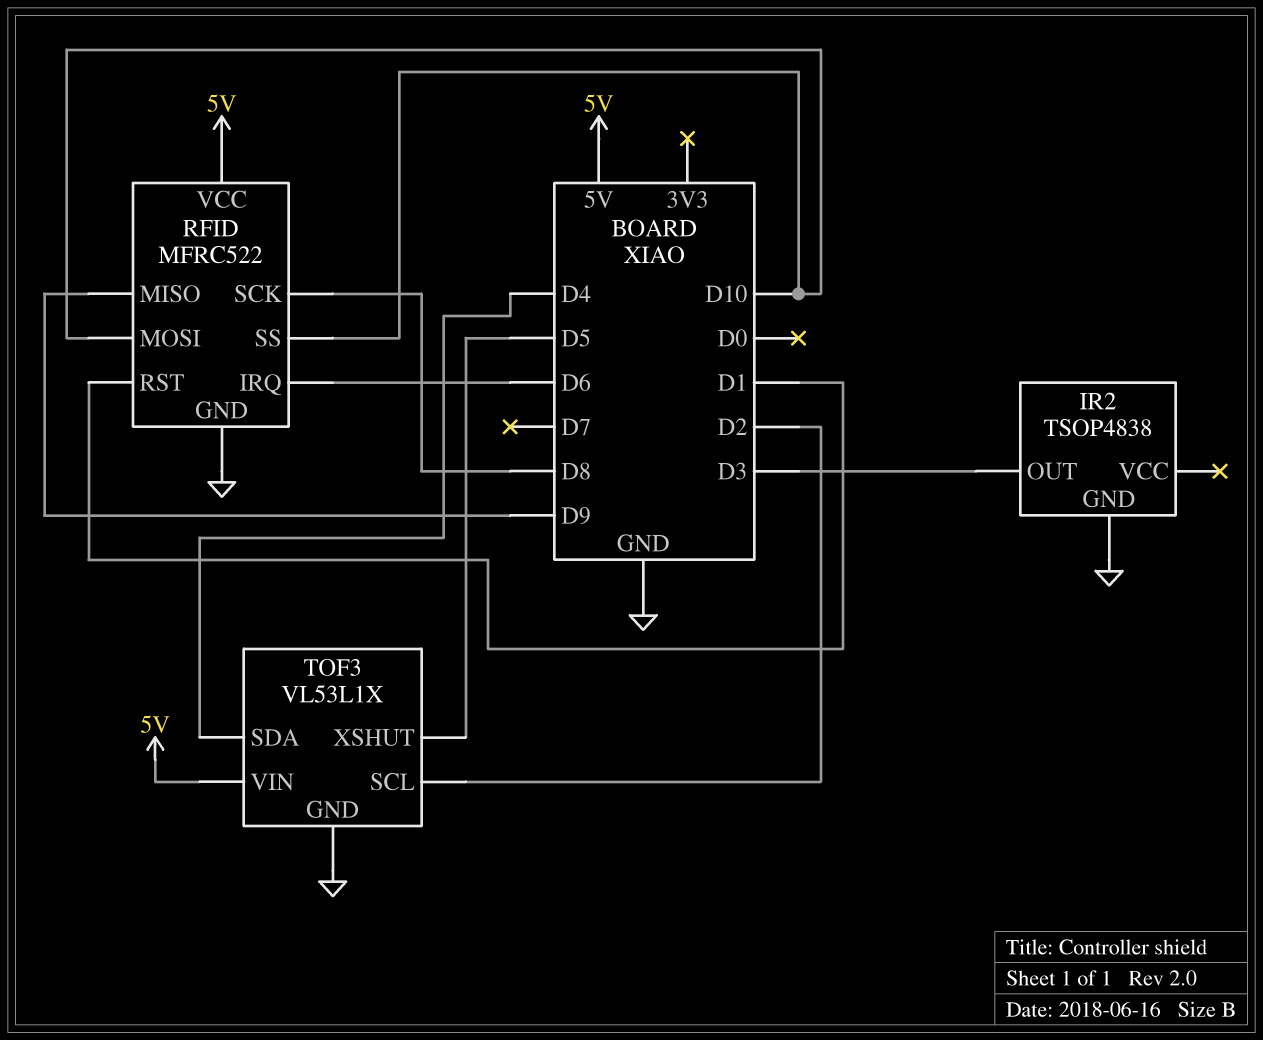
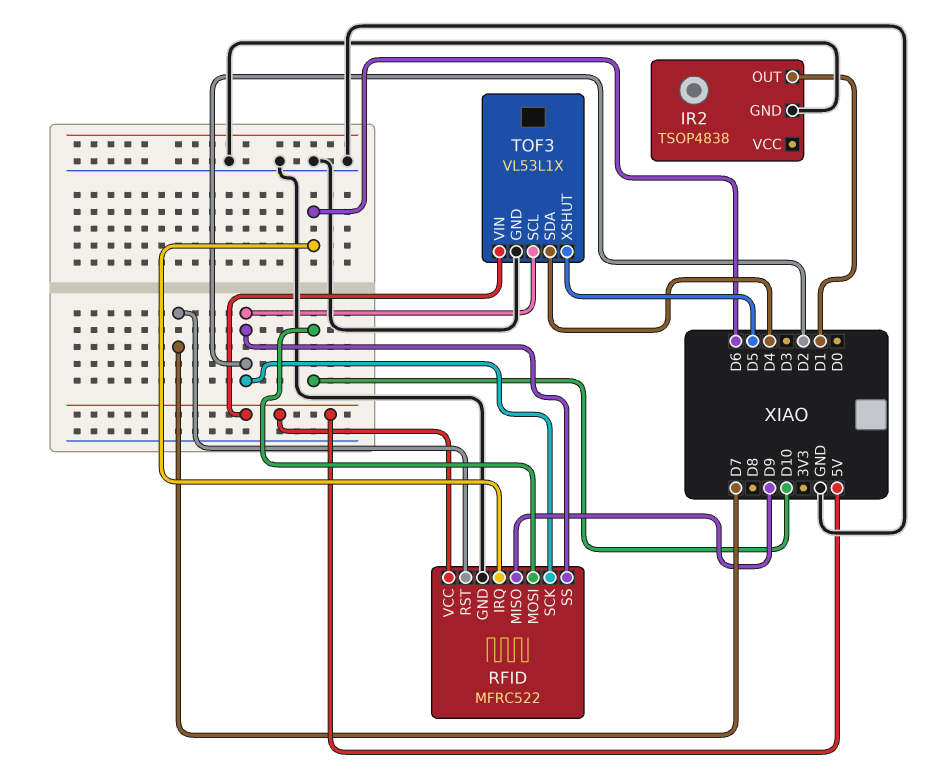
IR2 pin OUT: D3 -> D1
RFID pin RST: D1 -> D7
RFID pin SCK: D8 -> D2
RFID pin SS: D10 -> D2

